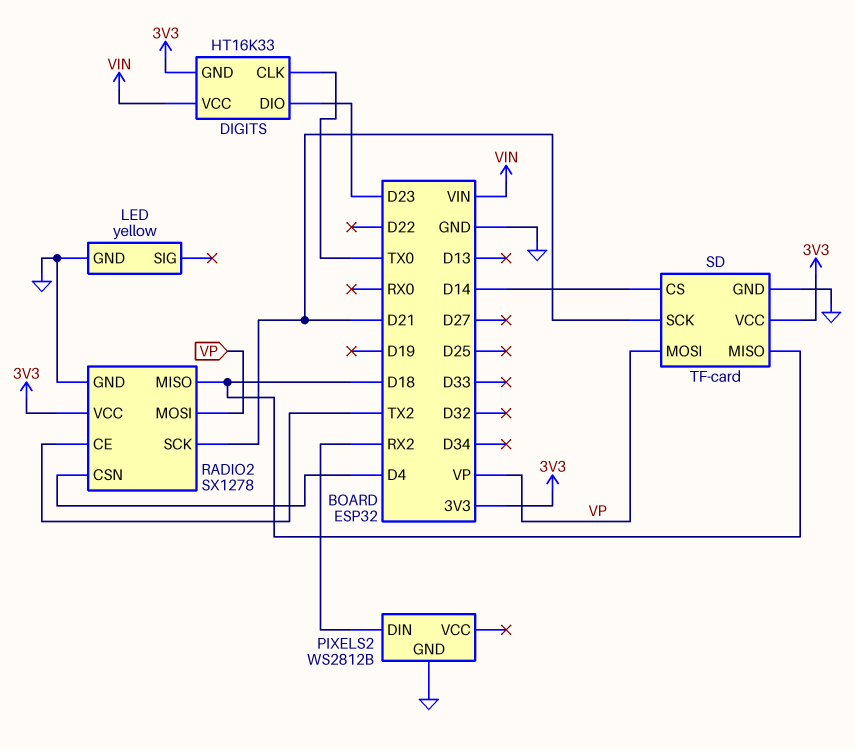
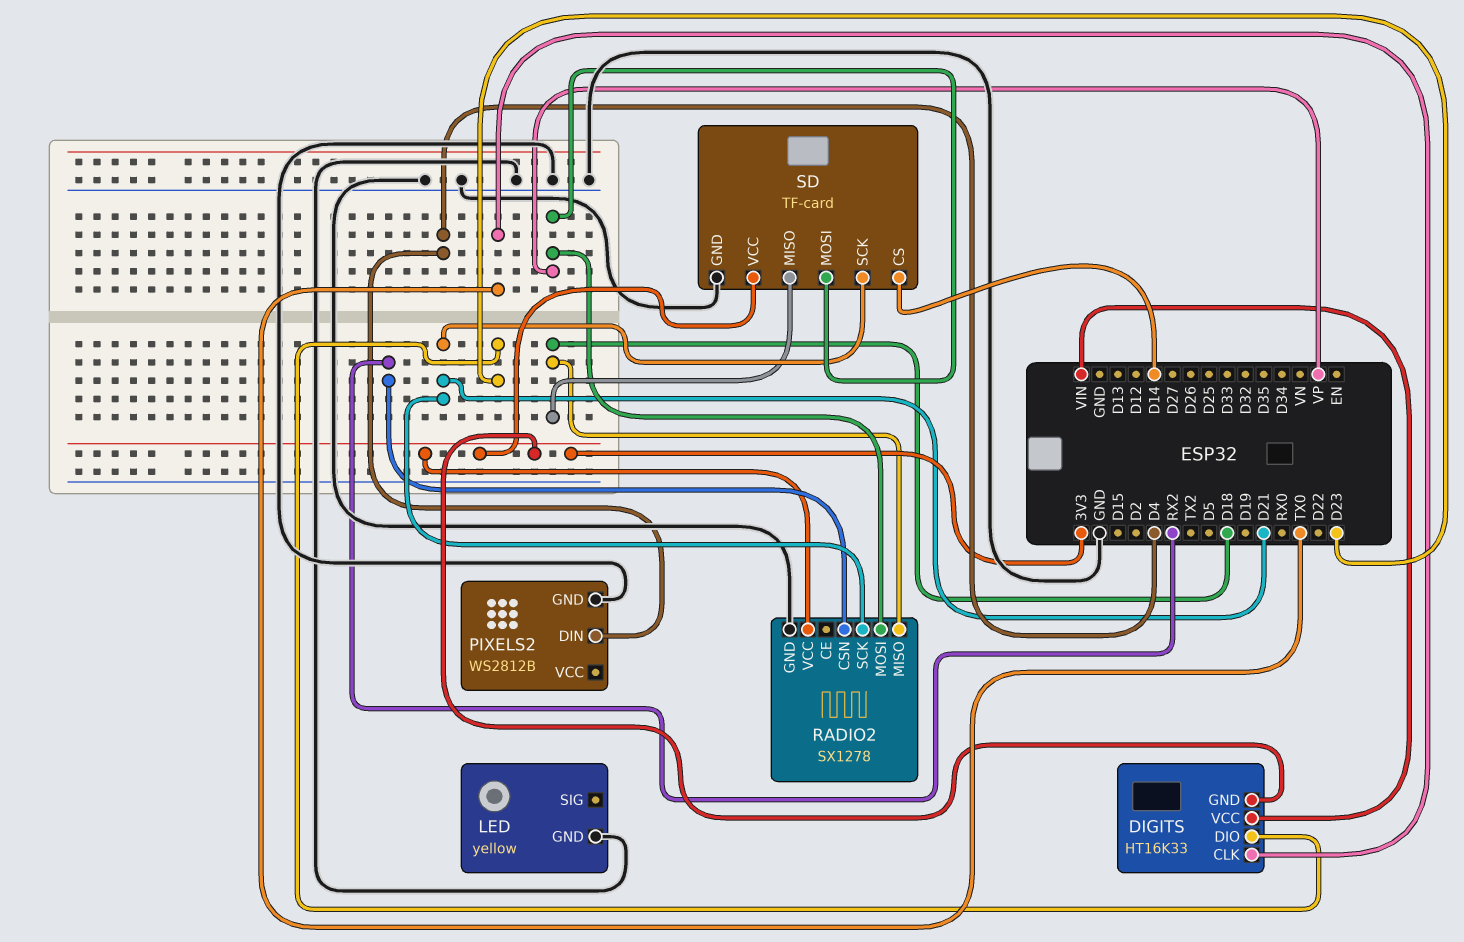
PIXELS2 pin DIN: RX2 -> D4
RADIO2 pin CE: TX2 -> none
RADIO2 pin CSN: D4 -> RX2

